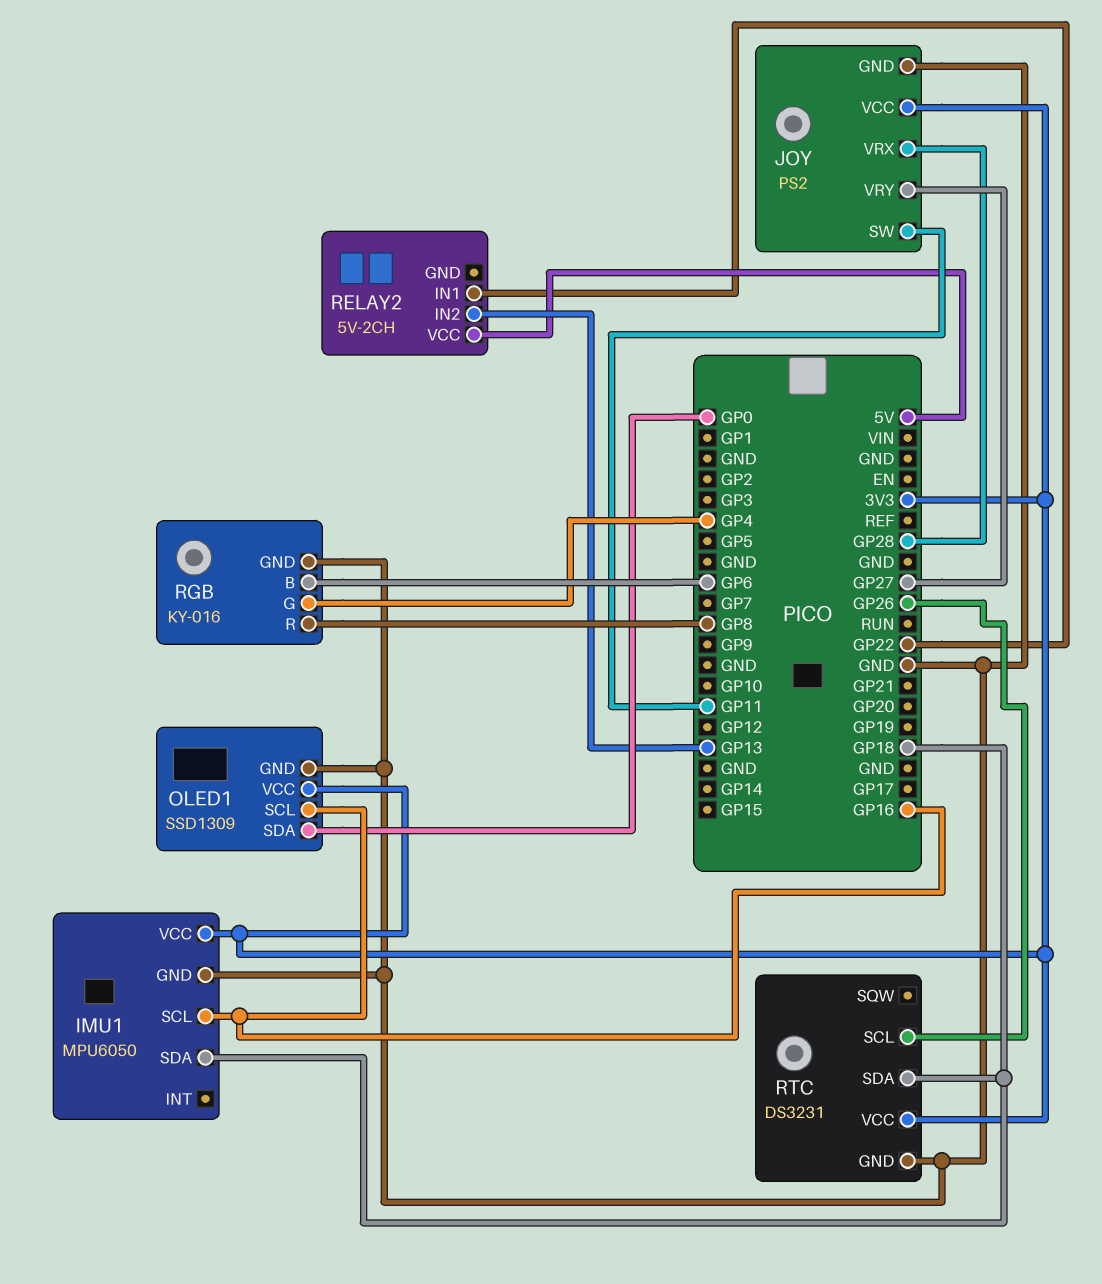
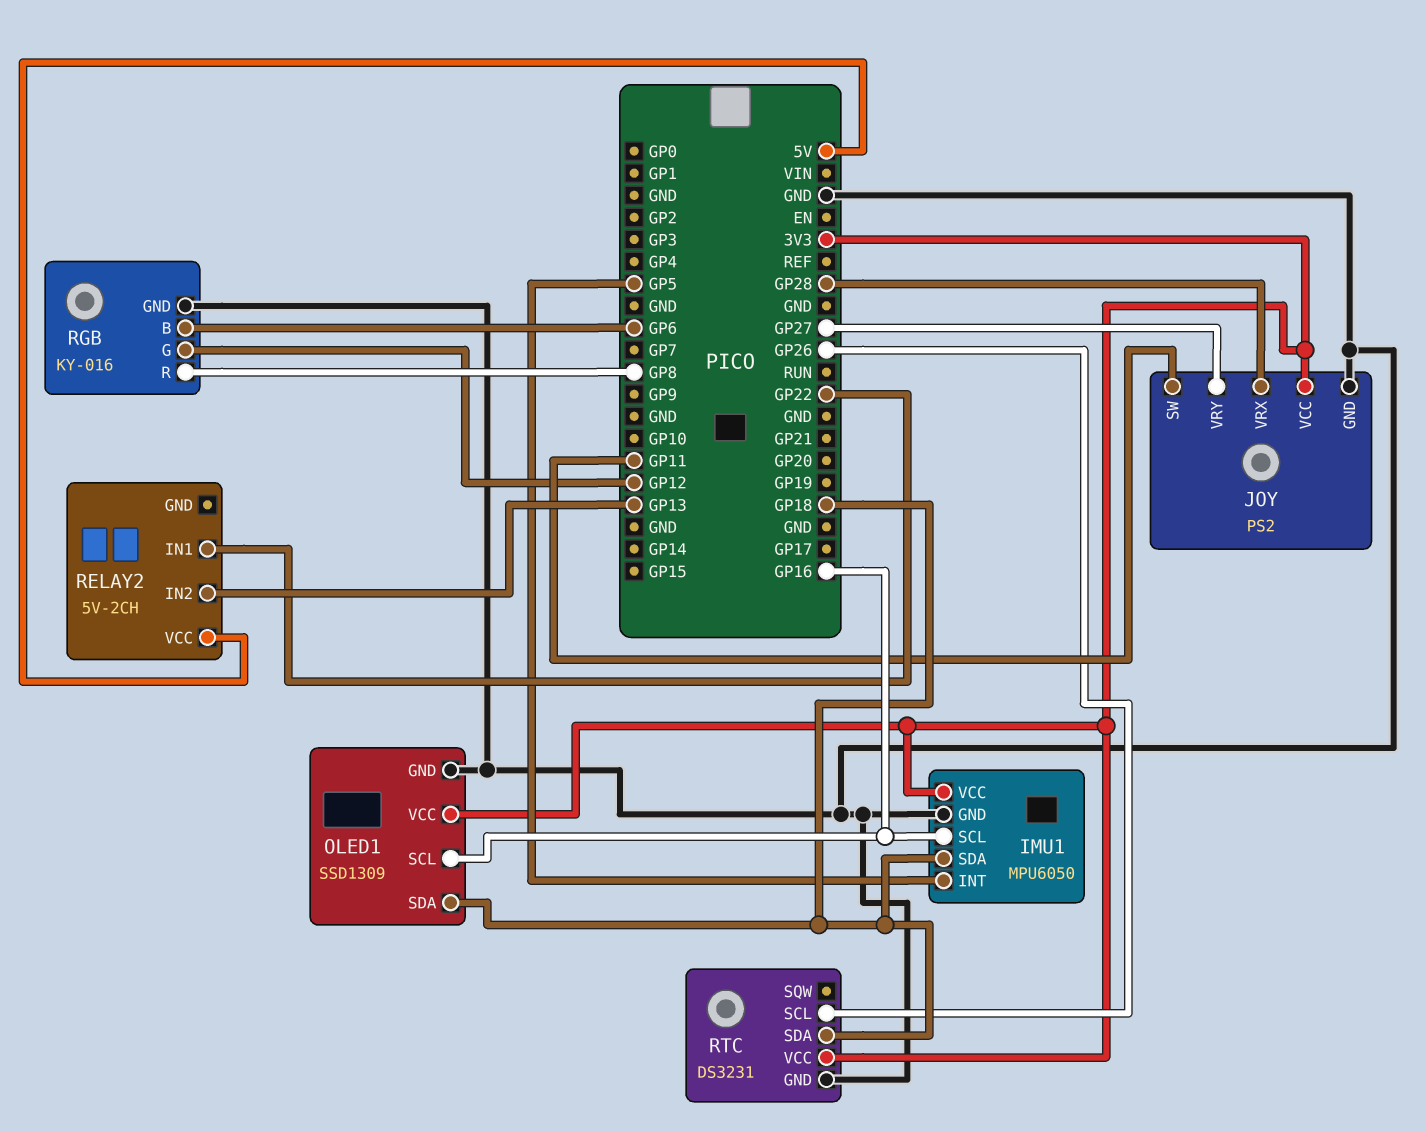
IMU1 pin INT: none -> GP5
OLED1 pin SDA: GP0 -> GP18
RGB pin G: GP4 -> GP12

